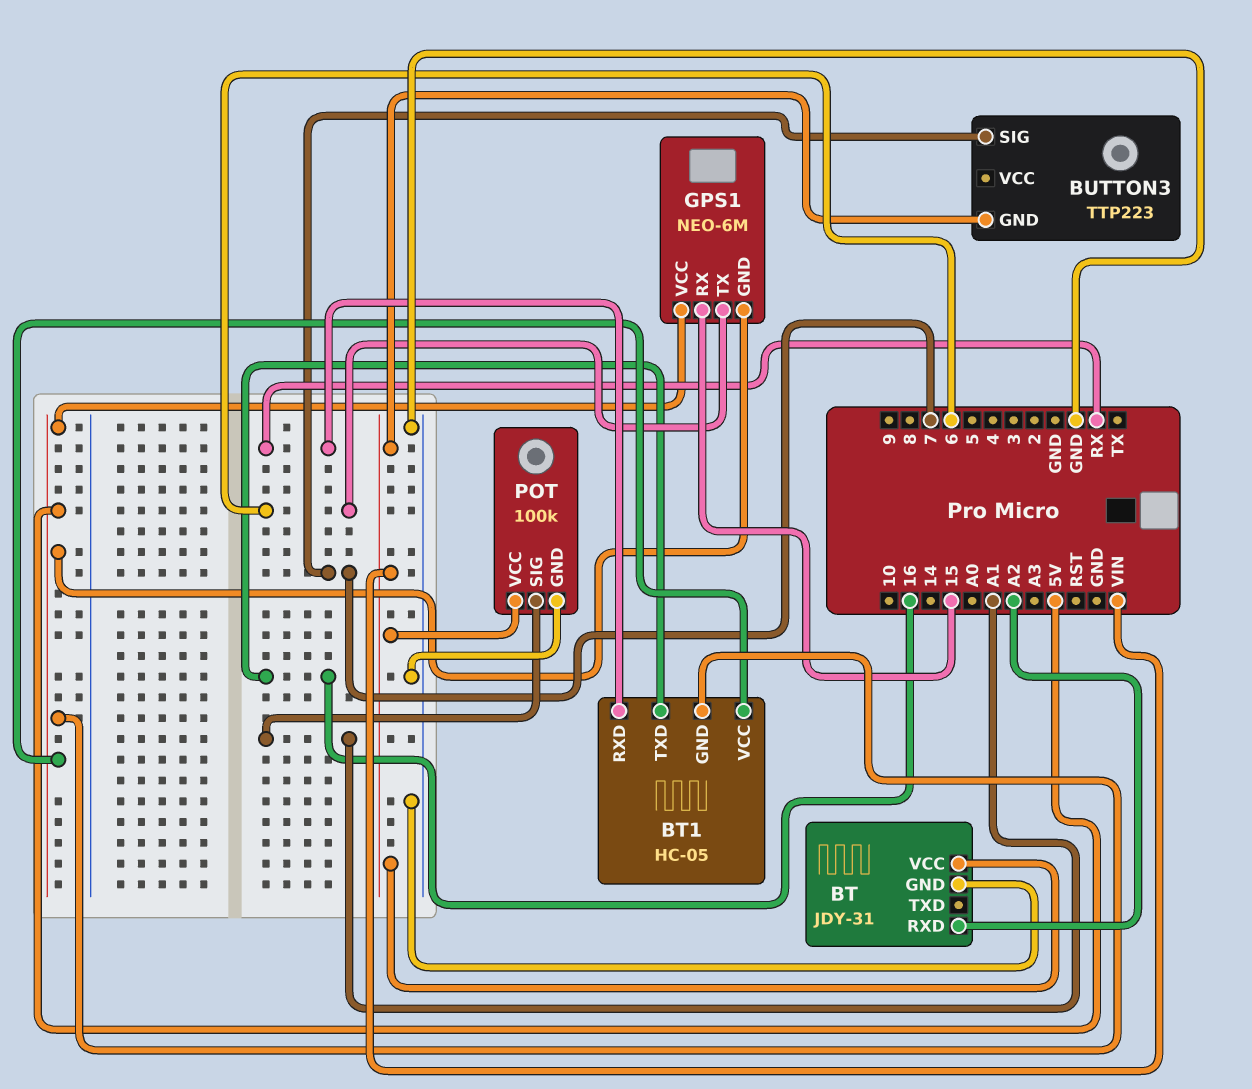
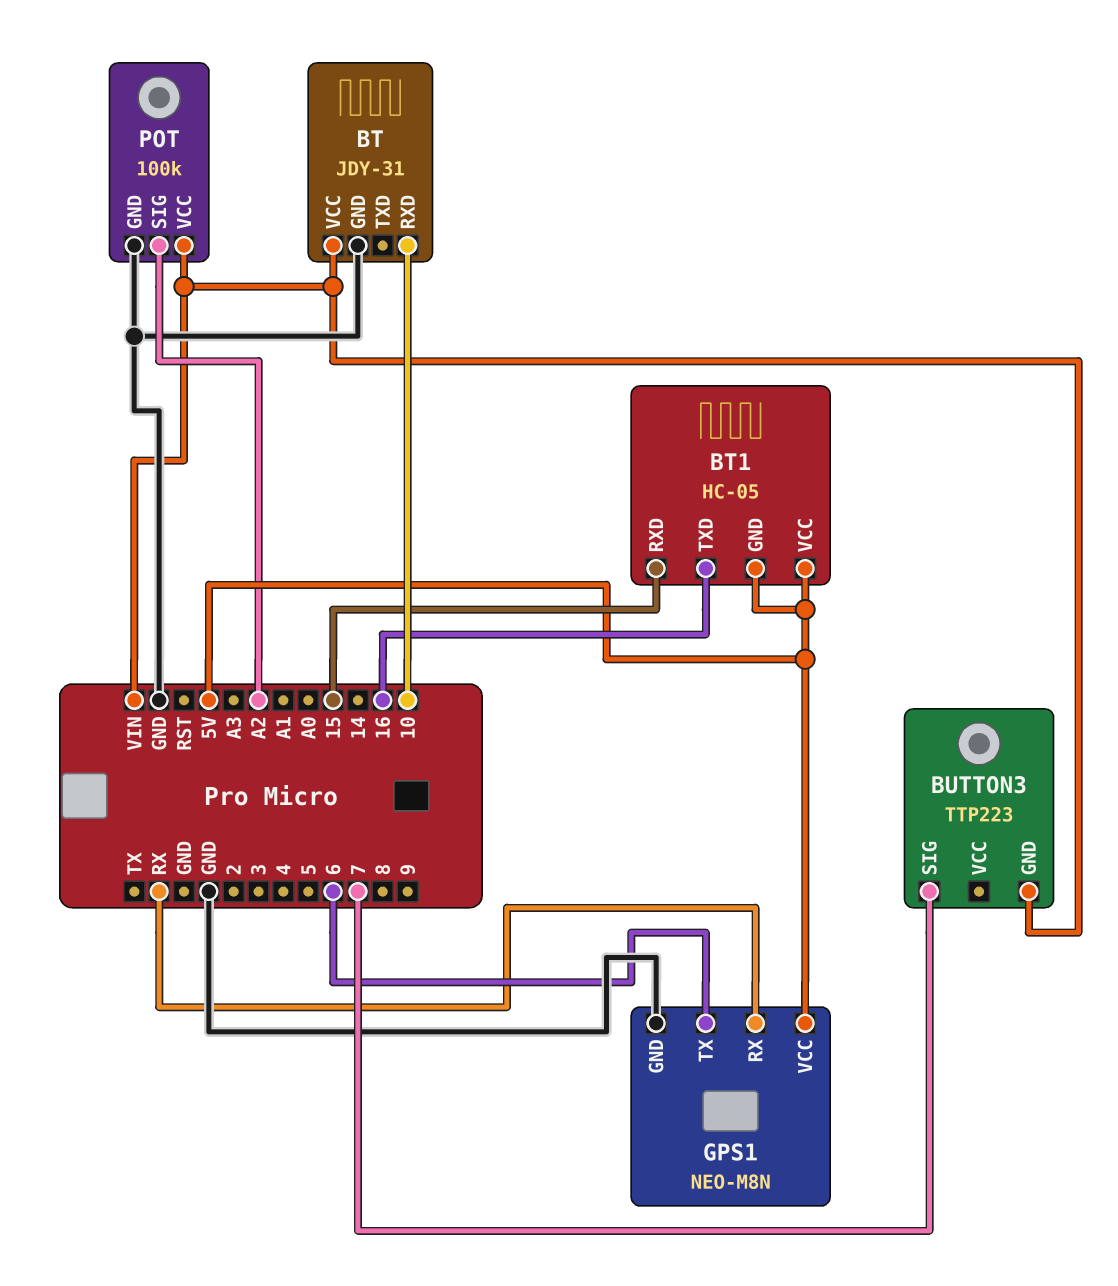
BT pin RXD: A2 -> 10
BT1 pin RXD: RX -> 15
GPS1: NEO-6M -> NEO-M8N
GPS1 pin GND: 5V -> GND
GPS1 pin RX: 15 -> RX
POT pin SIG: A1 -> A2

